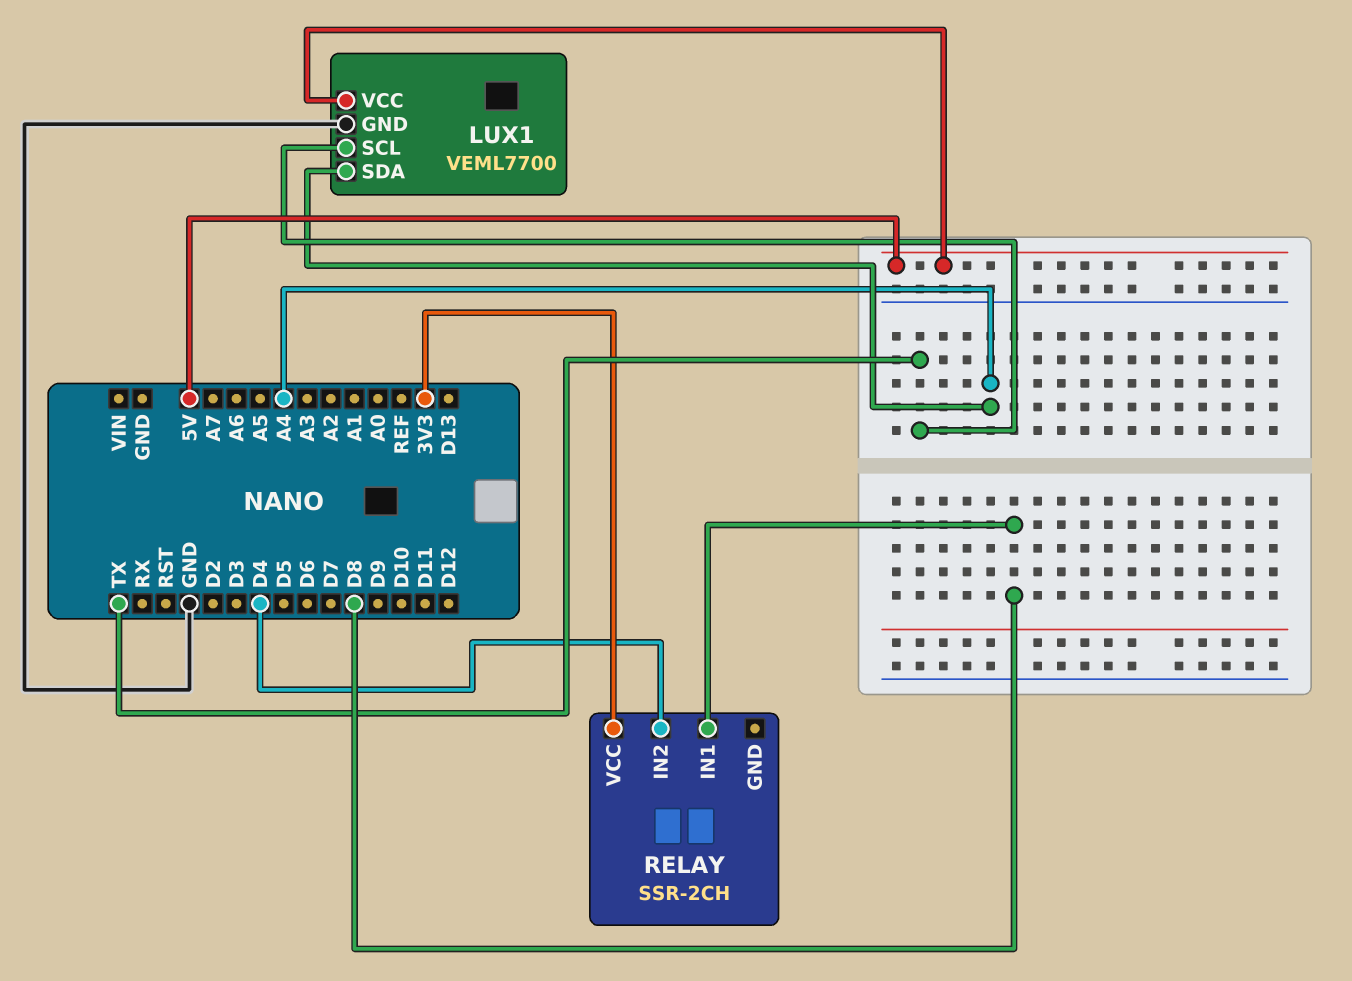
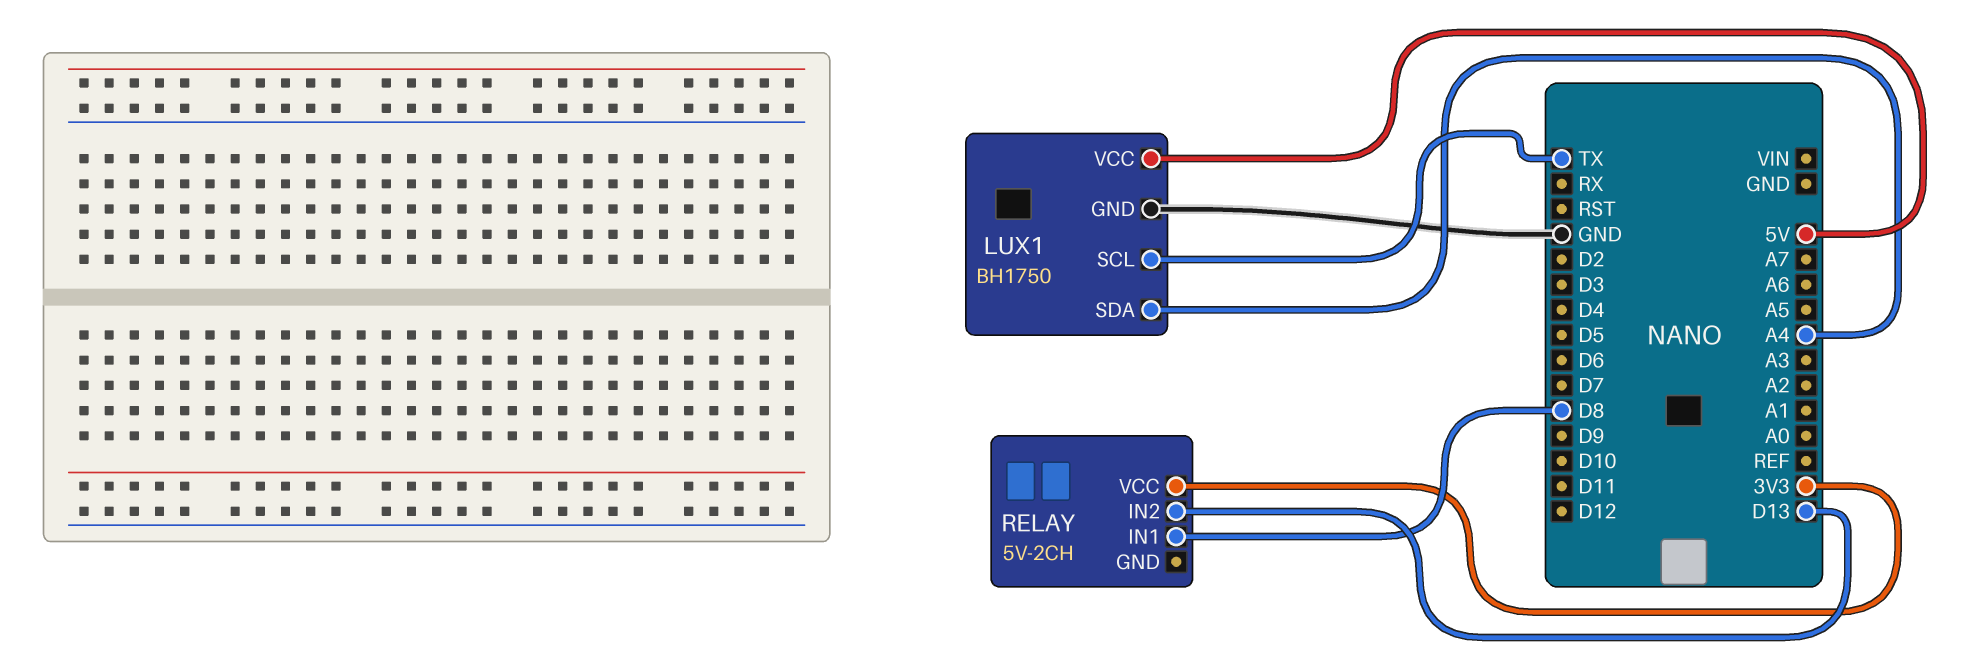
LUX1: VEML7700 -> BH1750
RELAY: SSR-2CH -> 5V-2CH
RELAY pin IN2: D4 -> D13

